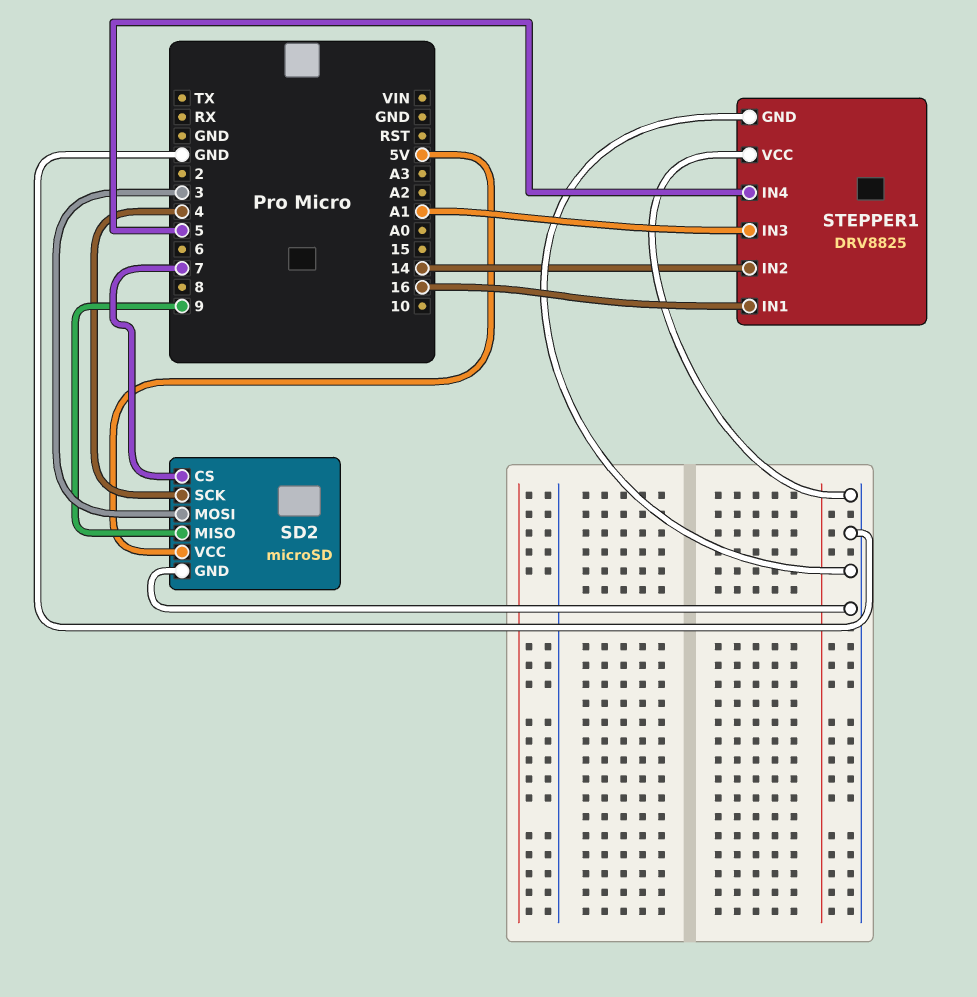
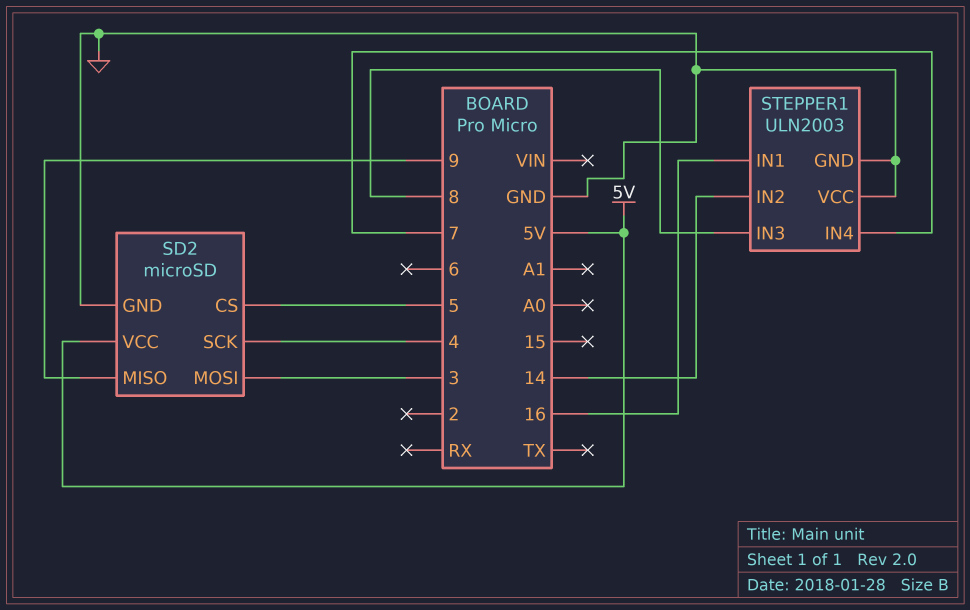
SD2 pin CS: 7 -> 5
STEPPER1: DRV8825 -> ULN2003
STEPPER1 pin IN3: A1 -> 8
STEPPER1 pin IN4: 5 -> 7

